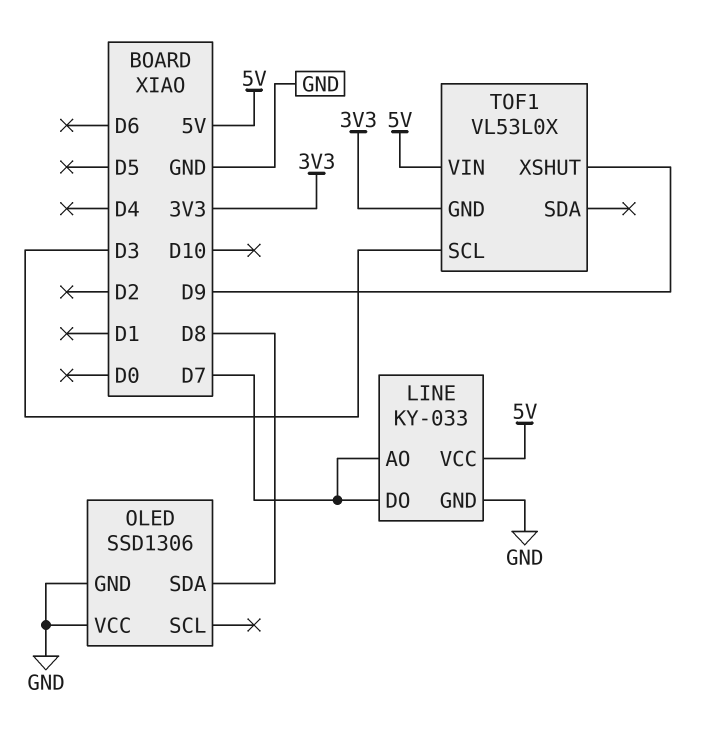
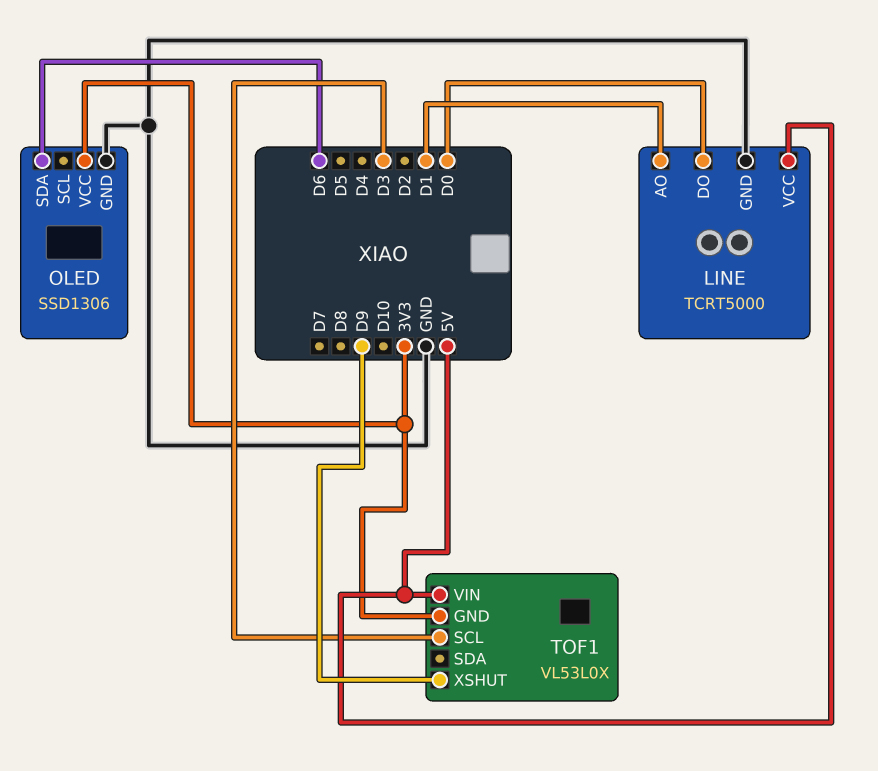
LINE: KY-033 -> TCRT5000
LINE pin AO: D7 -> D1
LINE pin DO: D7 -> D0
OLED pin SDA: D8 -> D6
OLED pin VCC: GND -> 3V3

